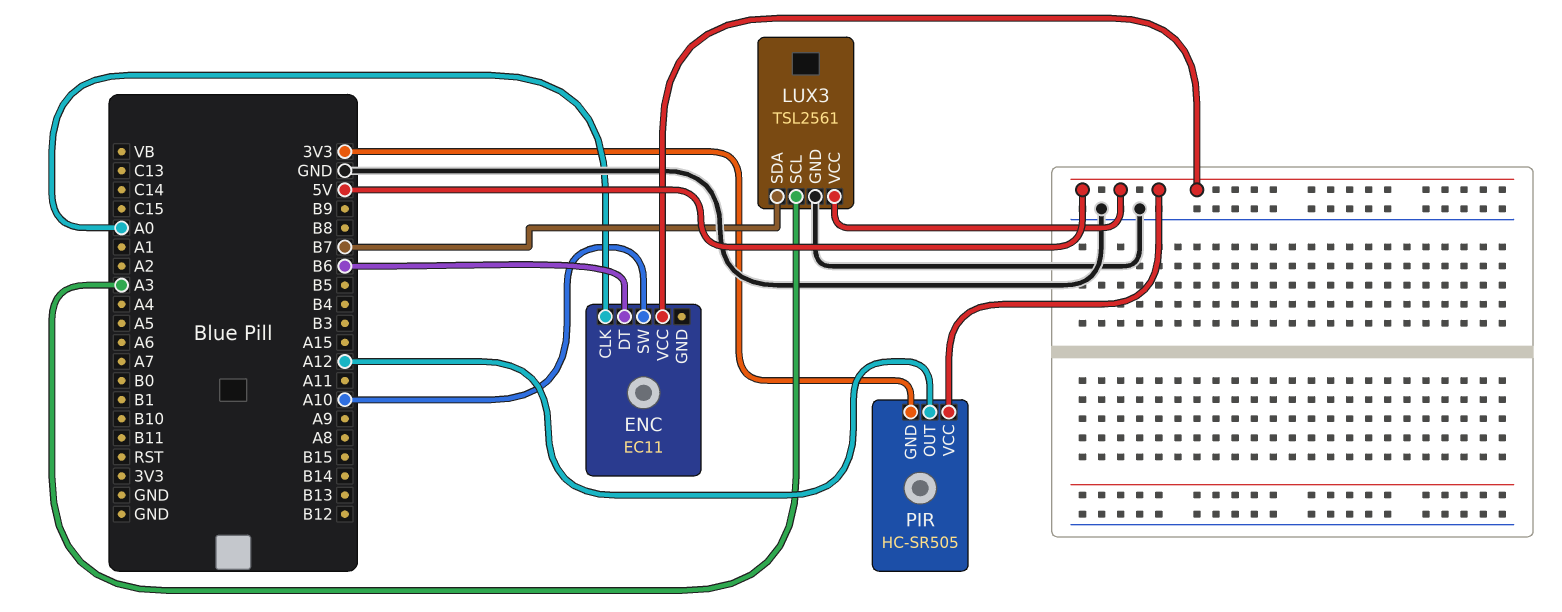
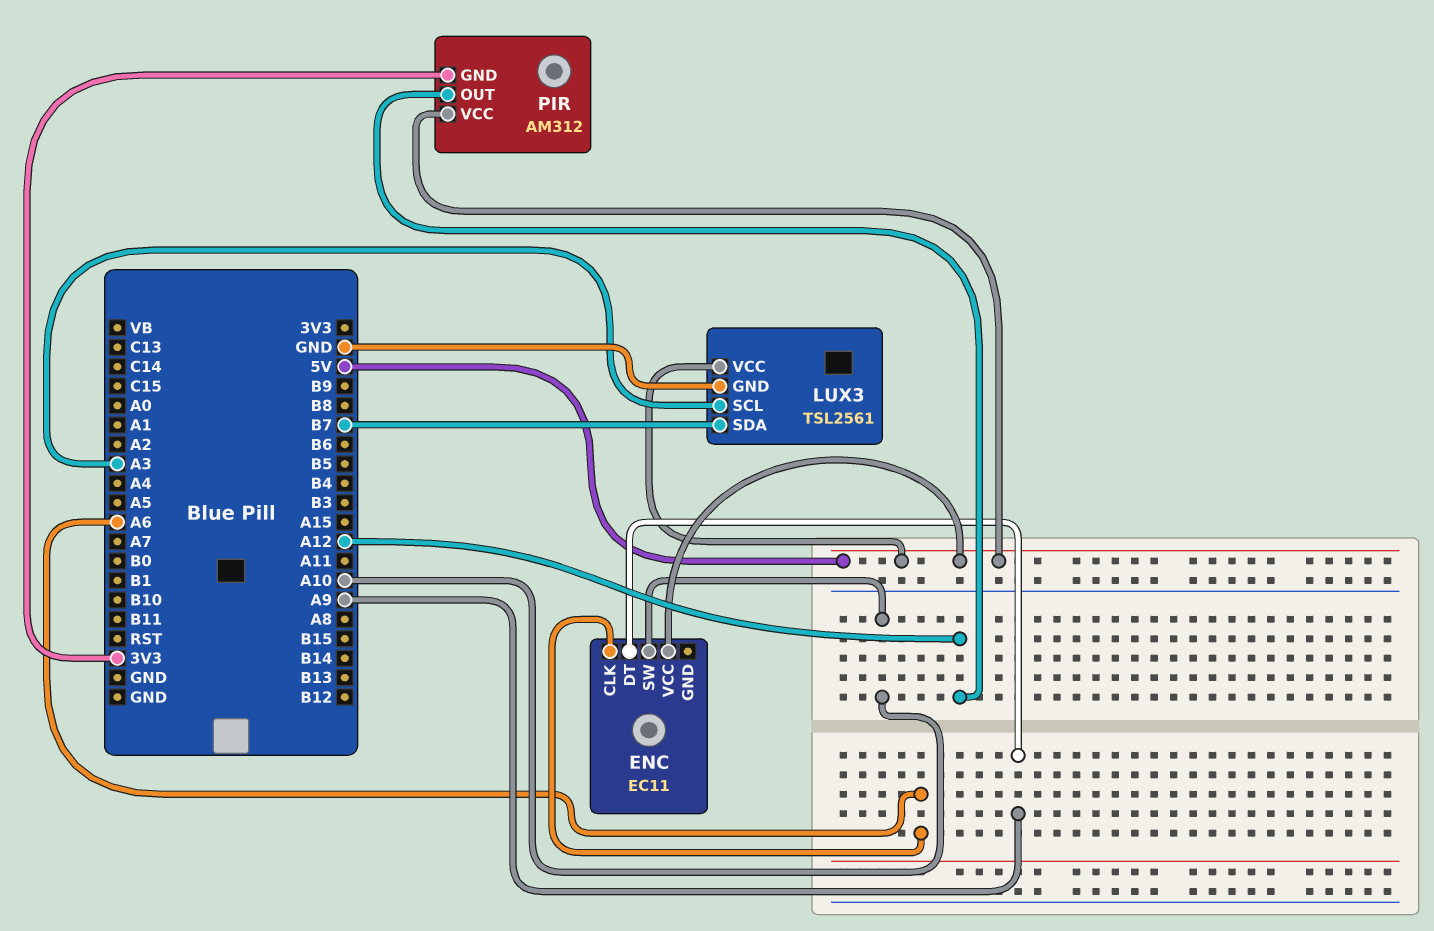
ENC pin CLK: A0 -> A6
ENC pin DT: B6 -> A9
PIR: HC-SR505 -> AM312

